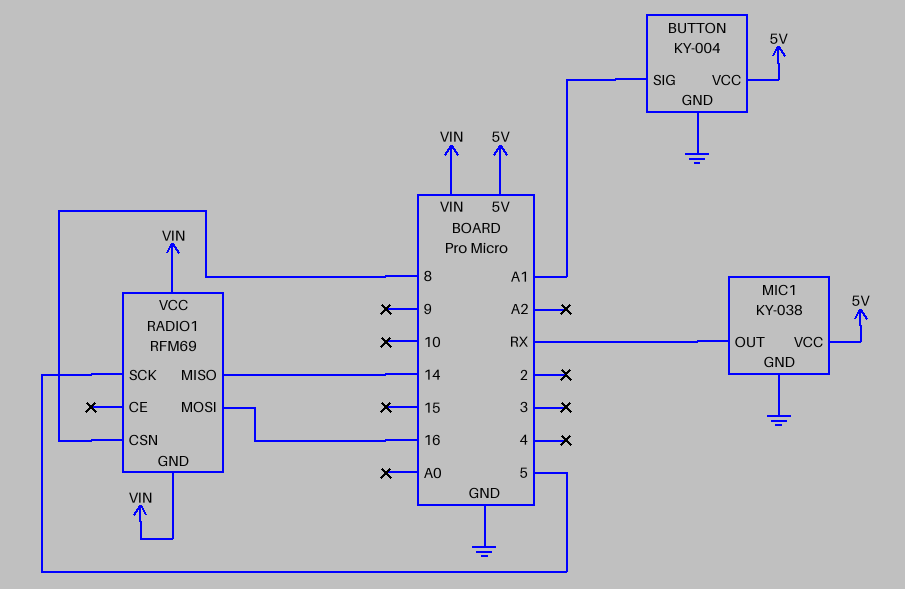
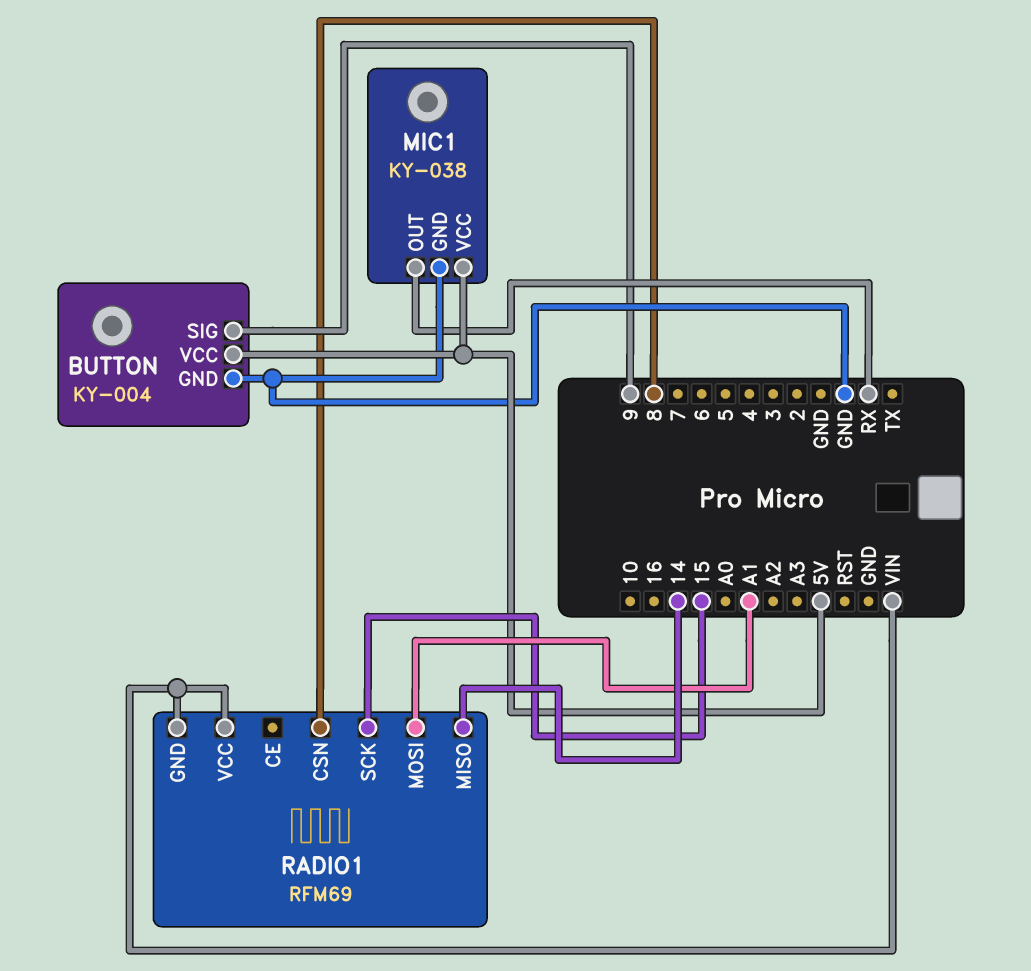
BUTTON pin SIG: A1 -> 9
RADIO1 pin MOSI: 16 -> A1
RADIO1 pin SCK: 5 -> 15

